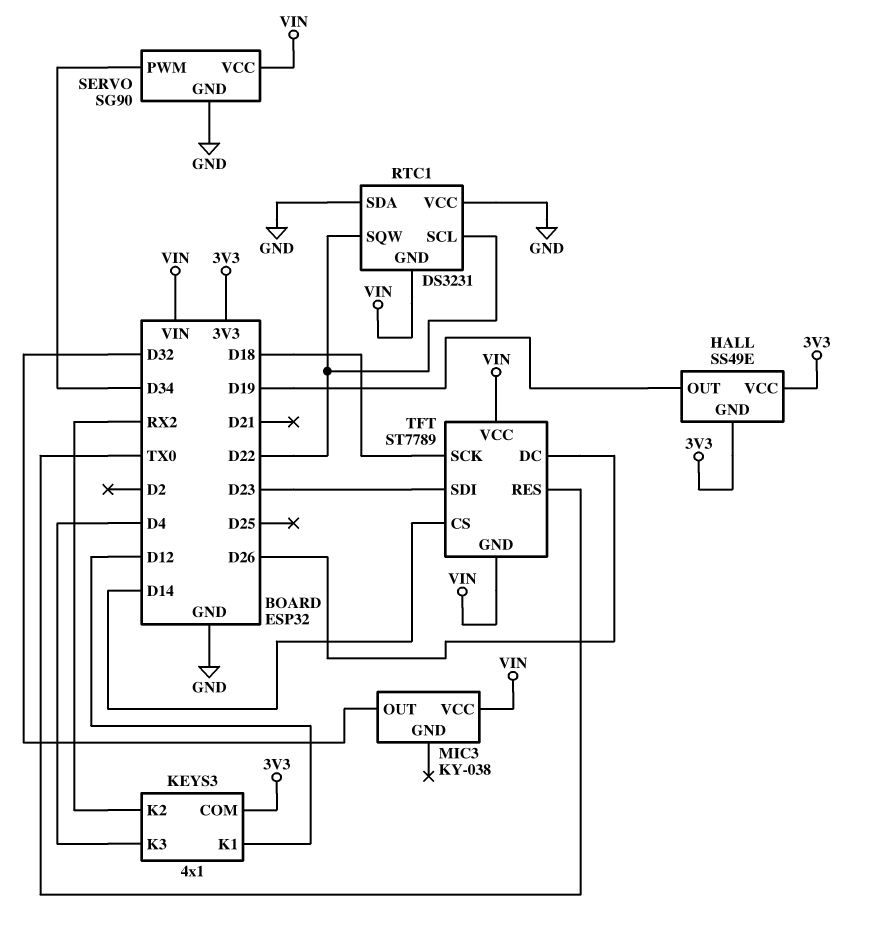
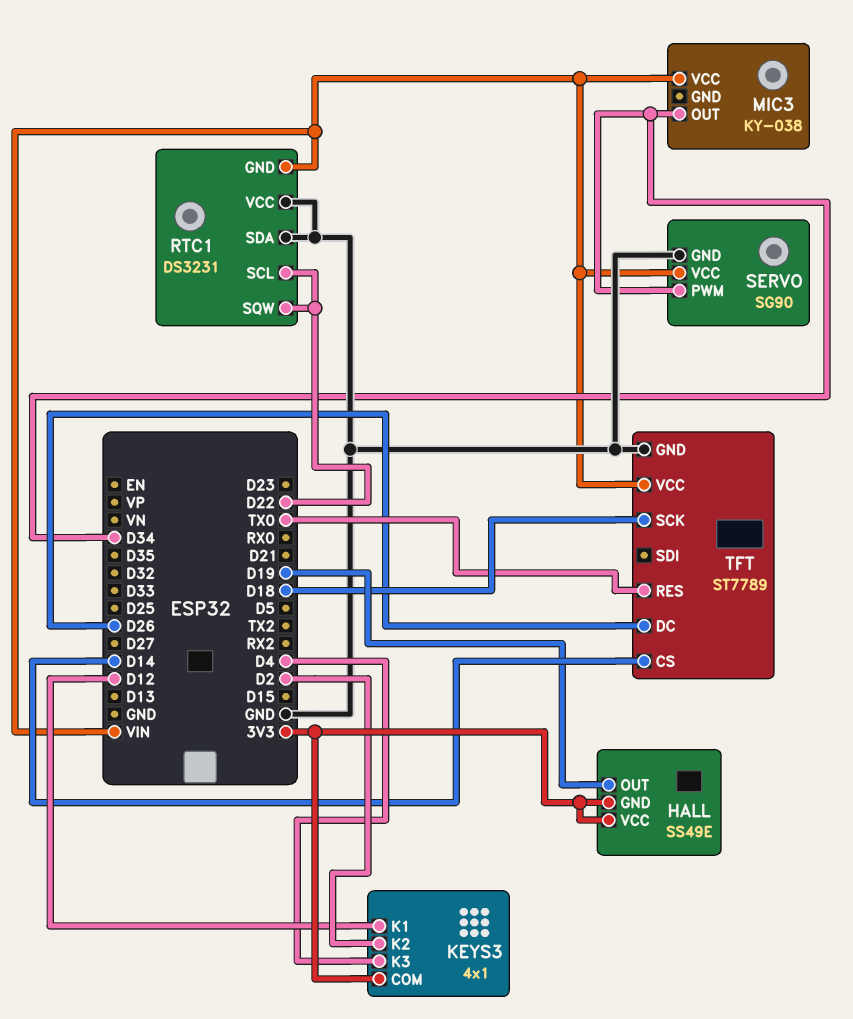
KEYS3 pin K2: RX2 -> D2
MIC3 pin OUT: D32 -> D34
TFT pin GND: VIN -> GND
TFT pin SDI: D23 -> none

